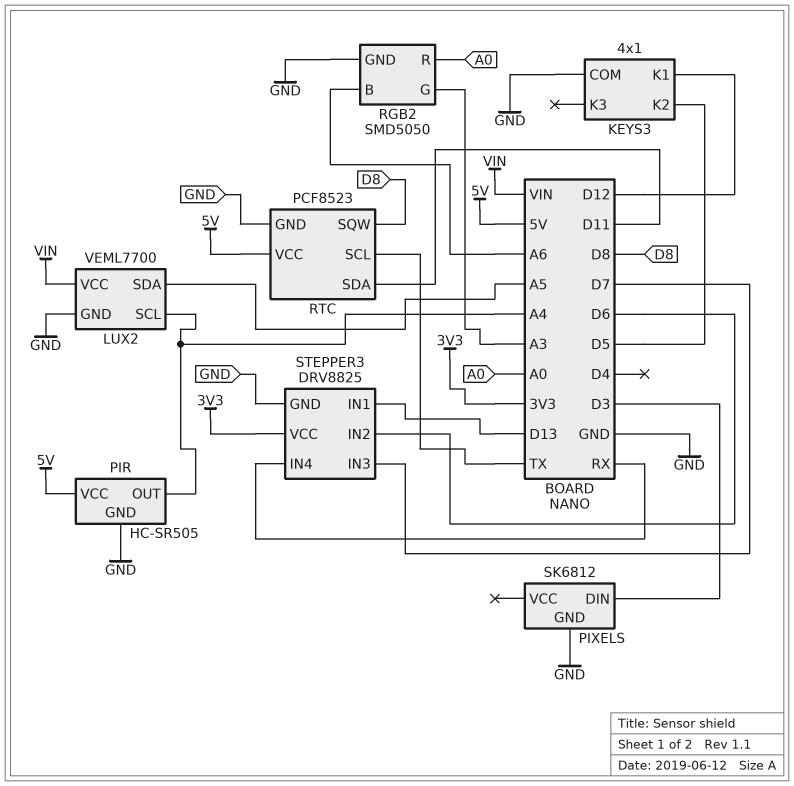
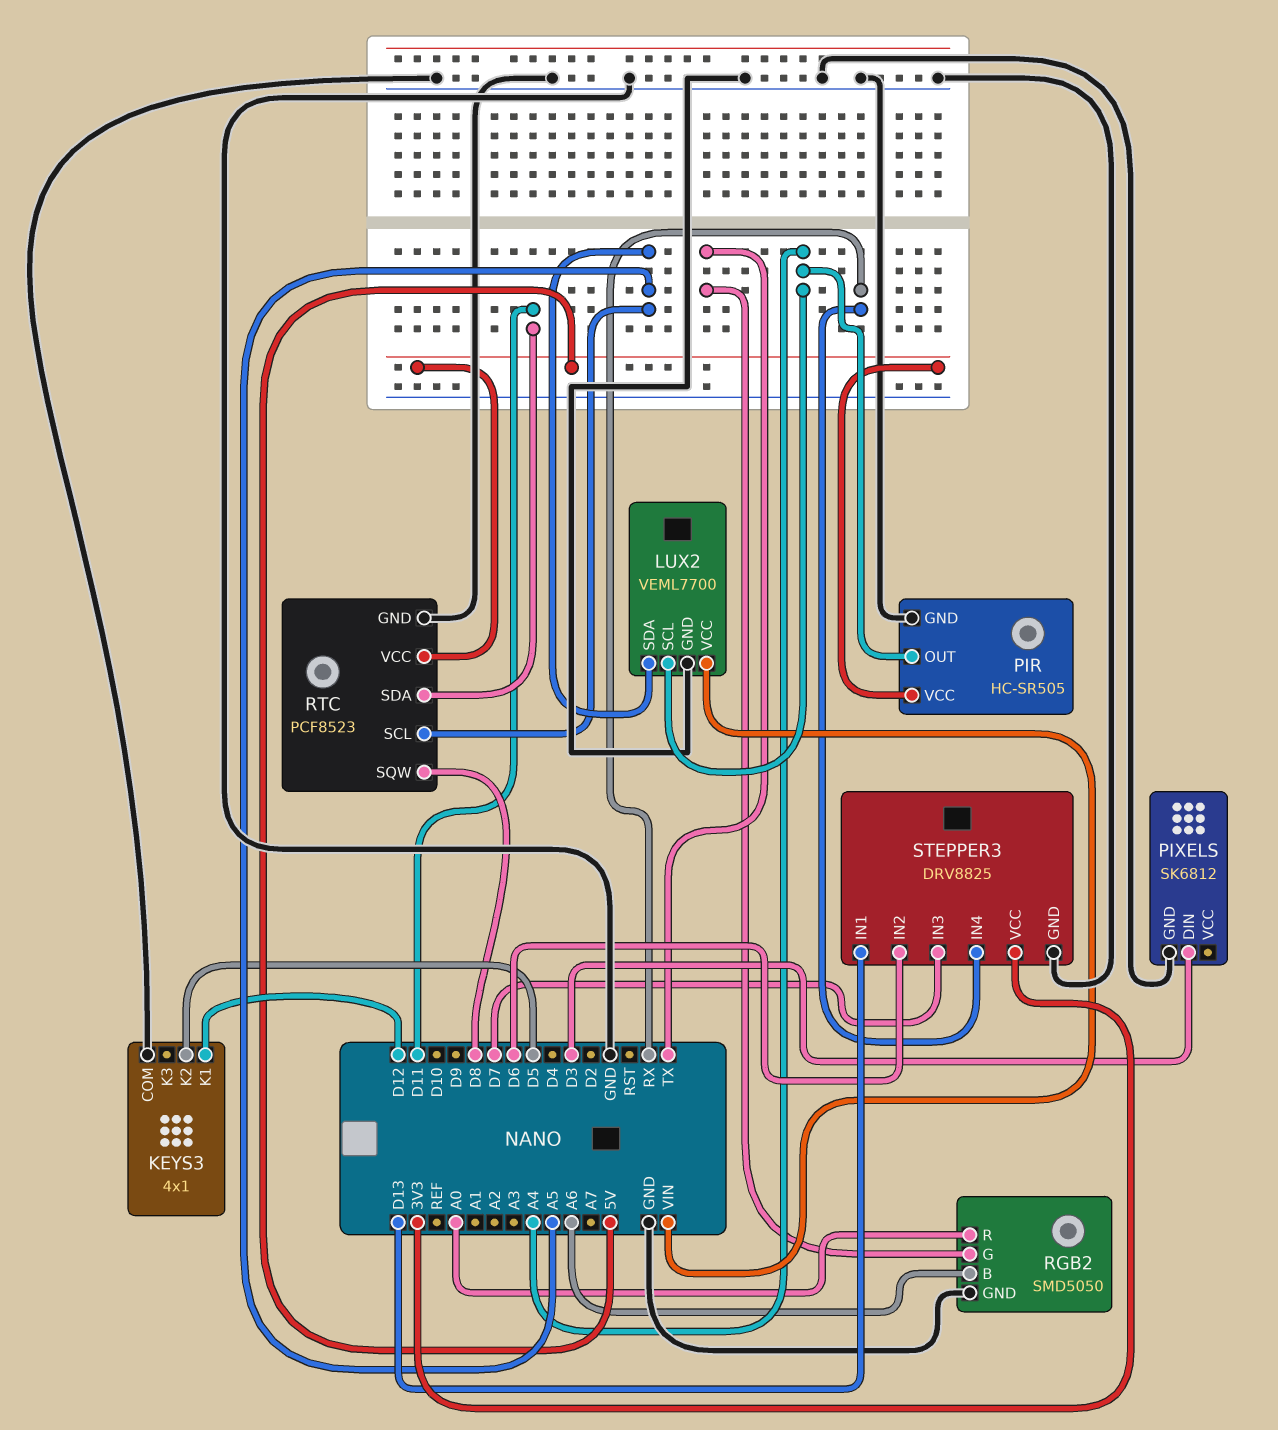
RGB2 pin G: A3 -> TX
RTC pin SCL: TX -> A5

